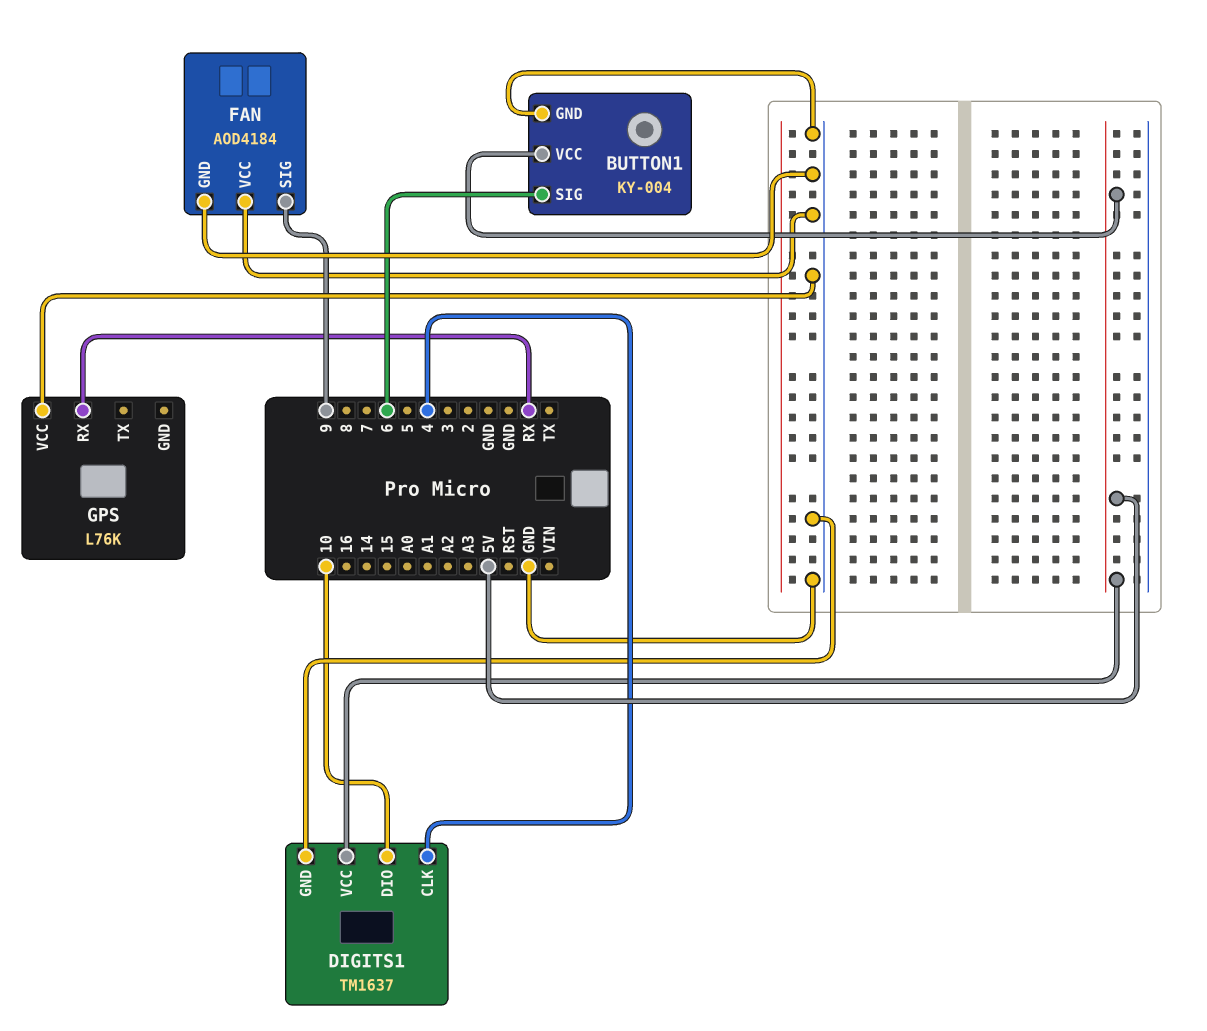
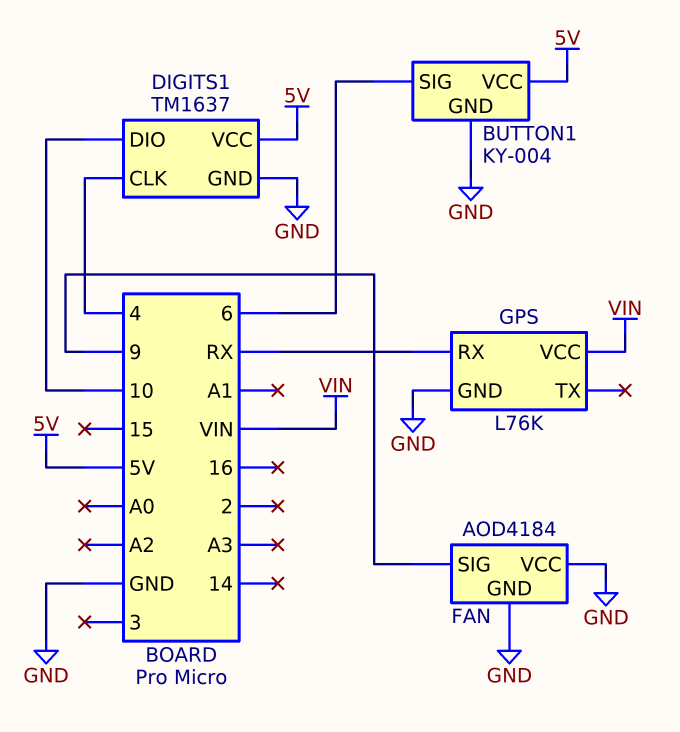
GPS pin GND: none -> GND
GPS pin VCC: GND -> VIN

